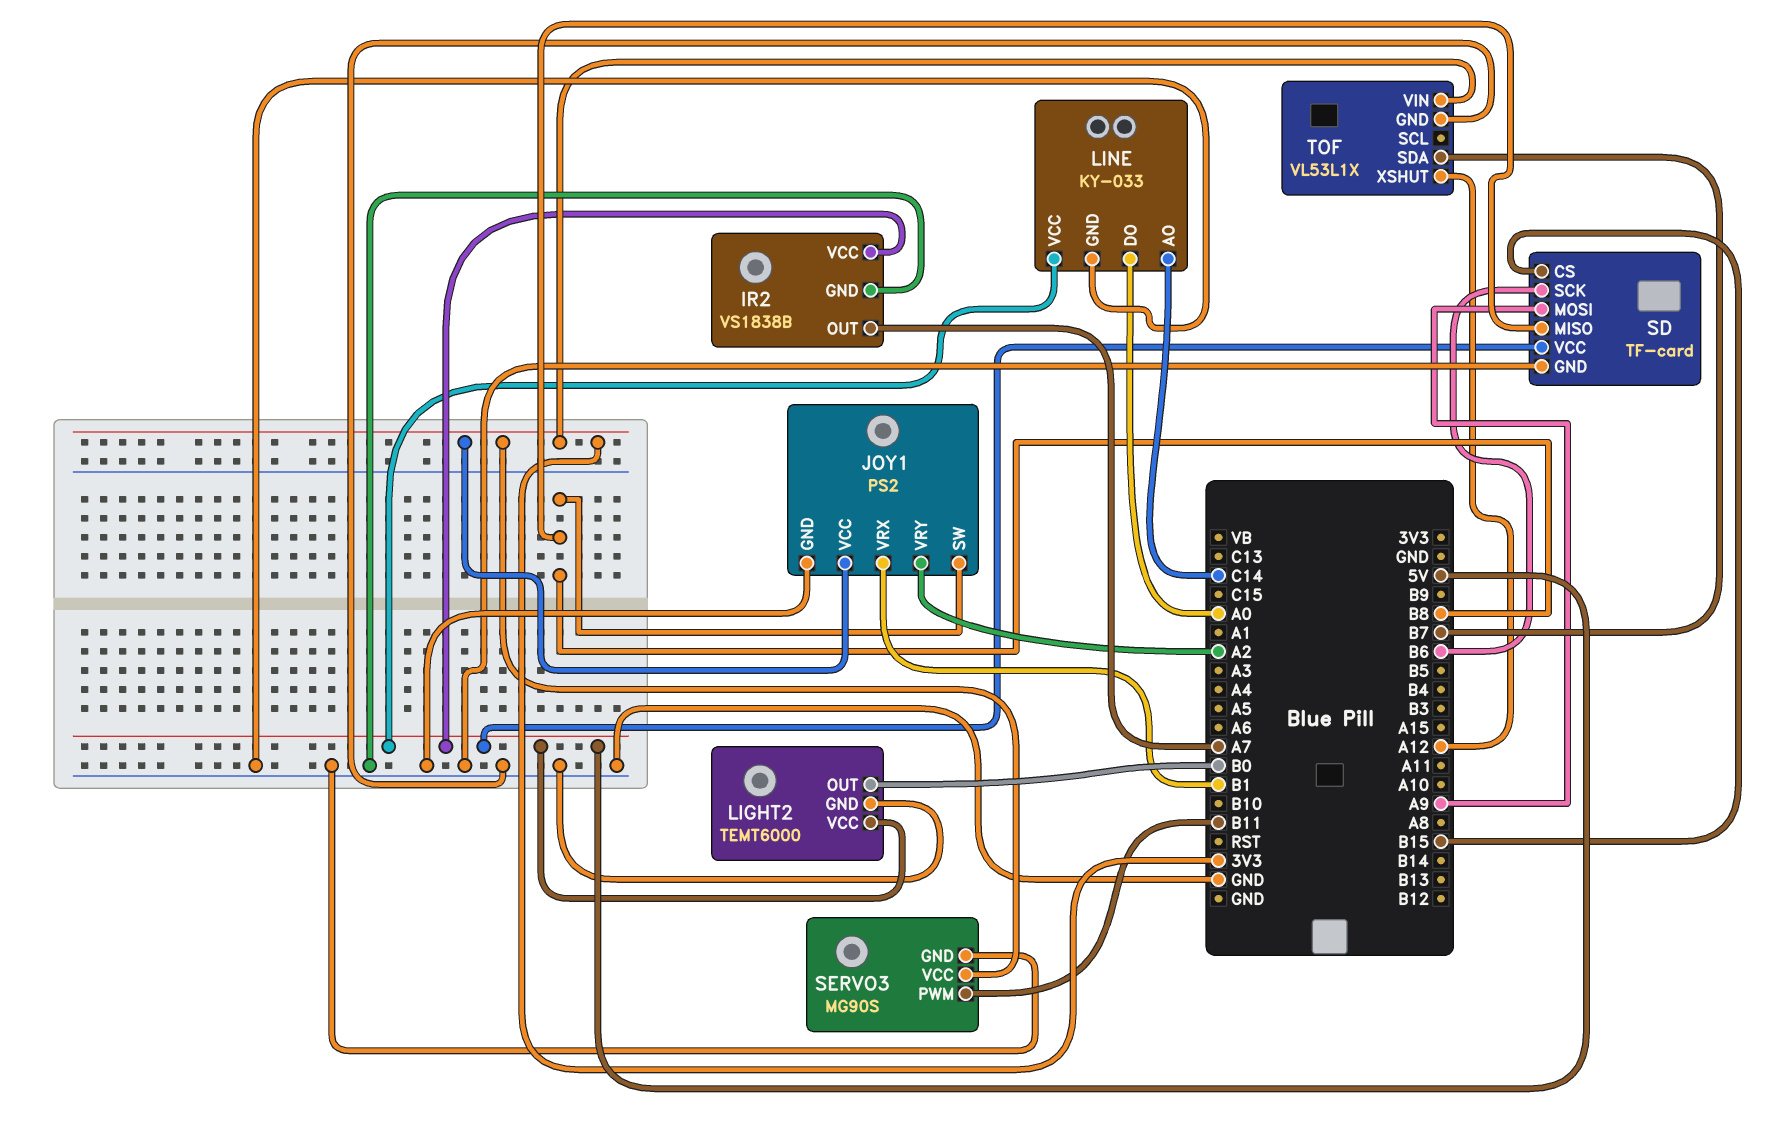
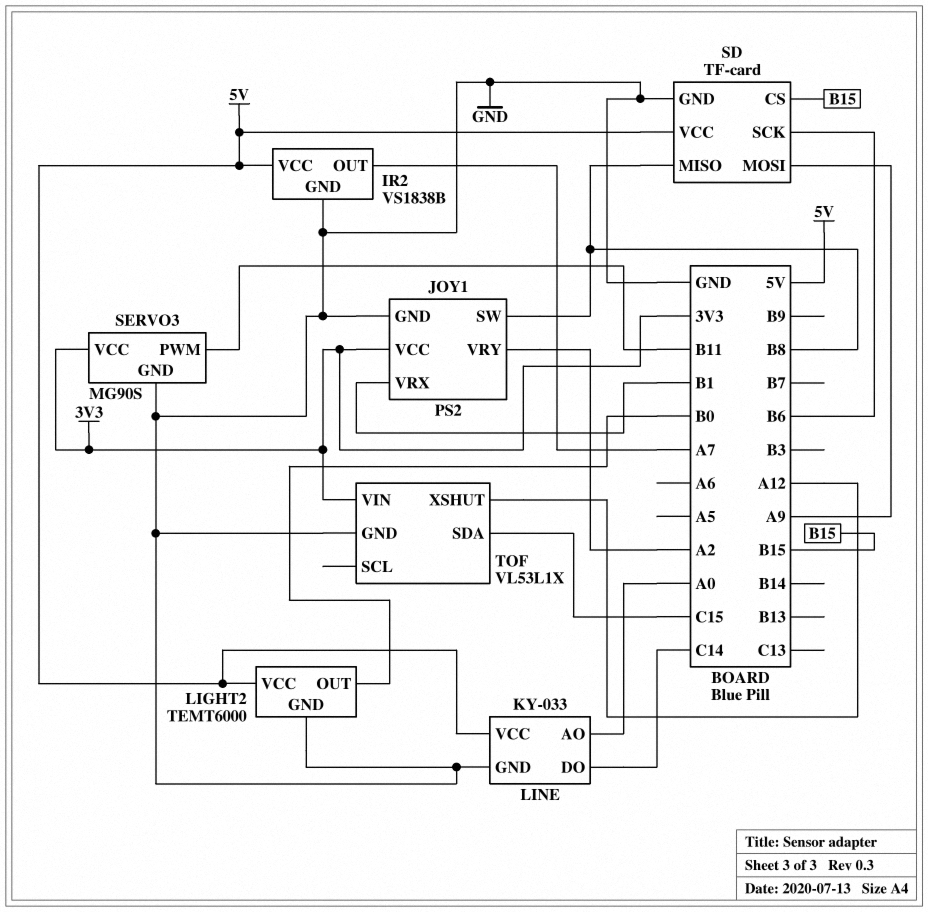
LINE pin AO: C14 -> A0
LINE pin DO: A0 -> C14
TOF pin SDA: B7 -> C15

